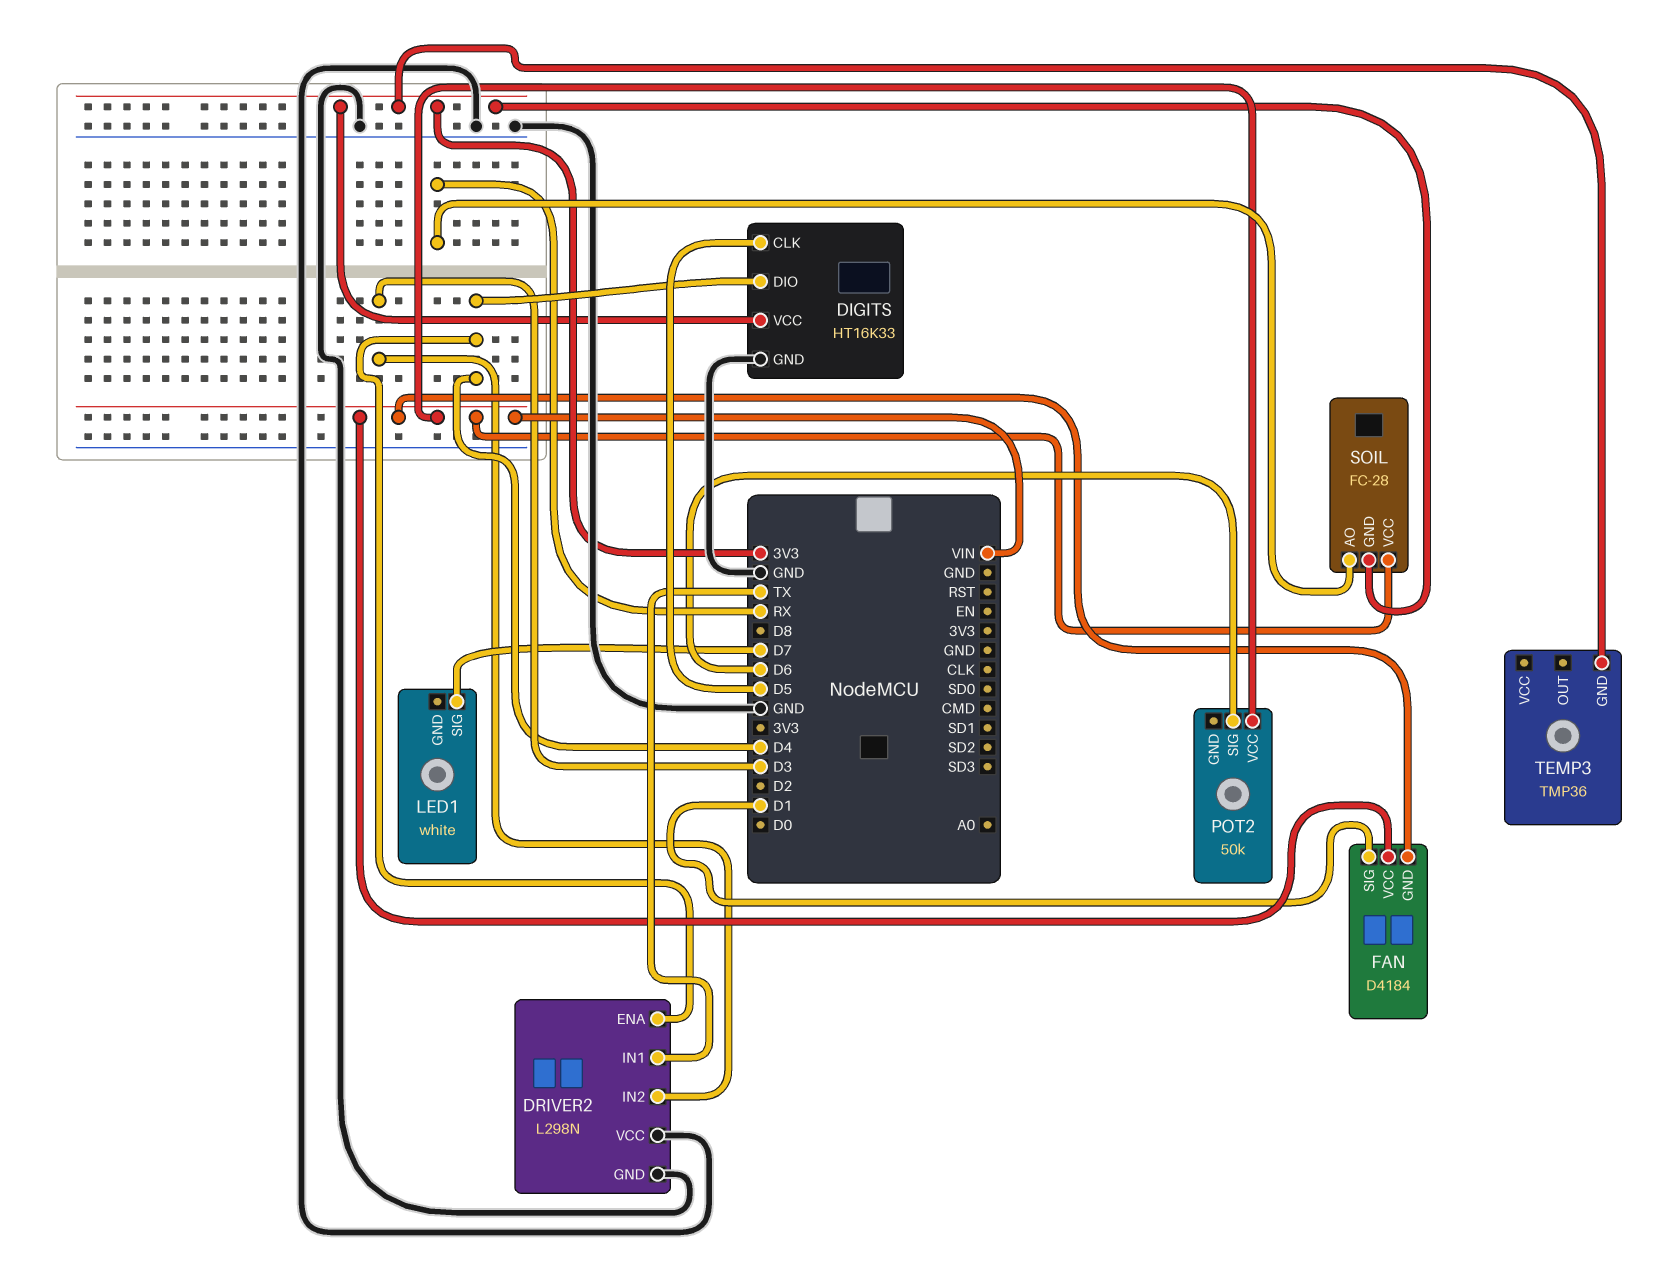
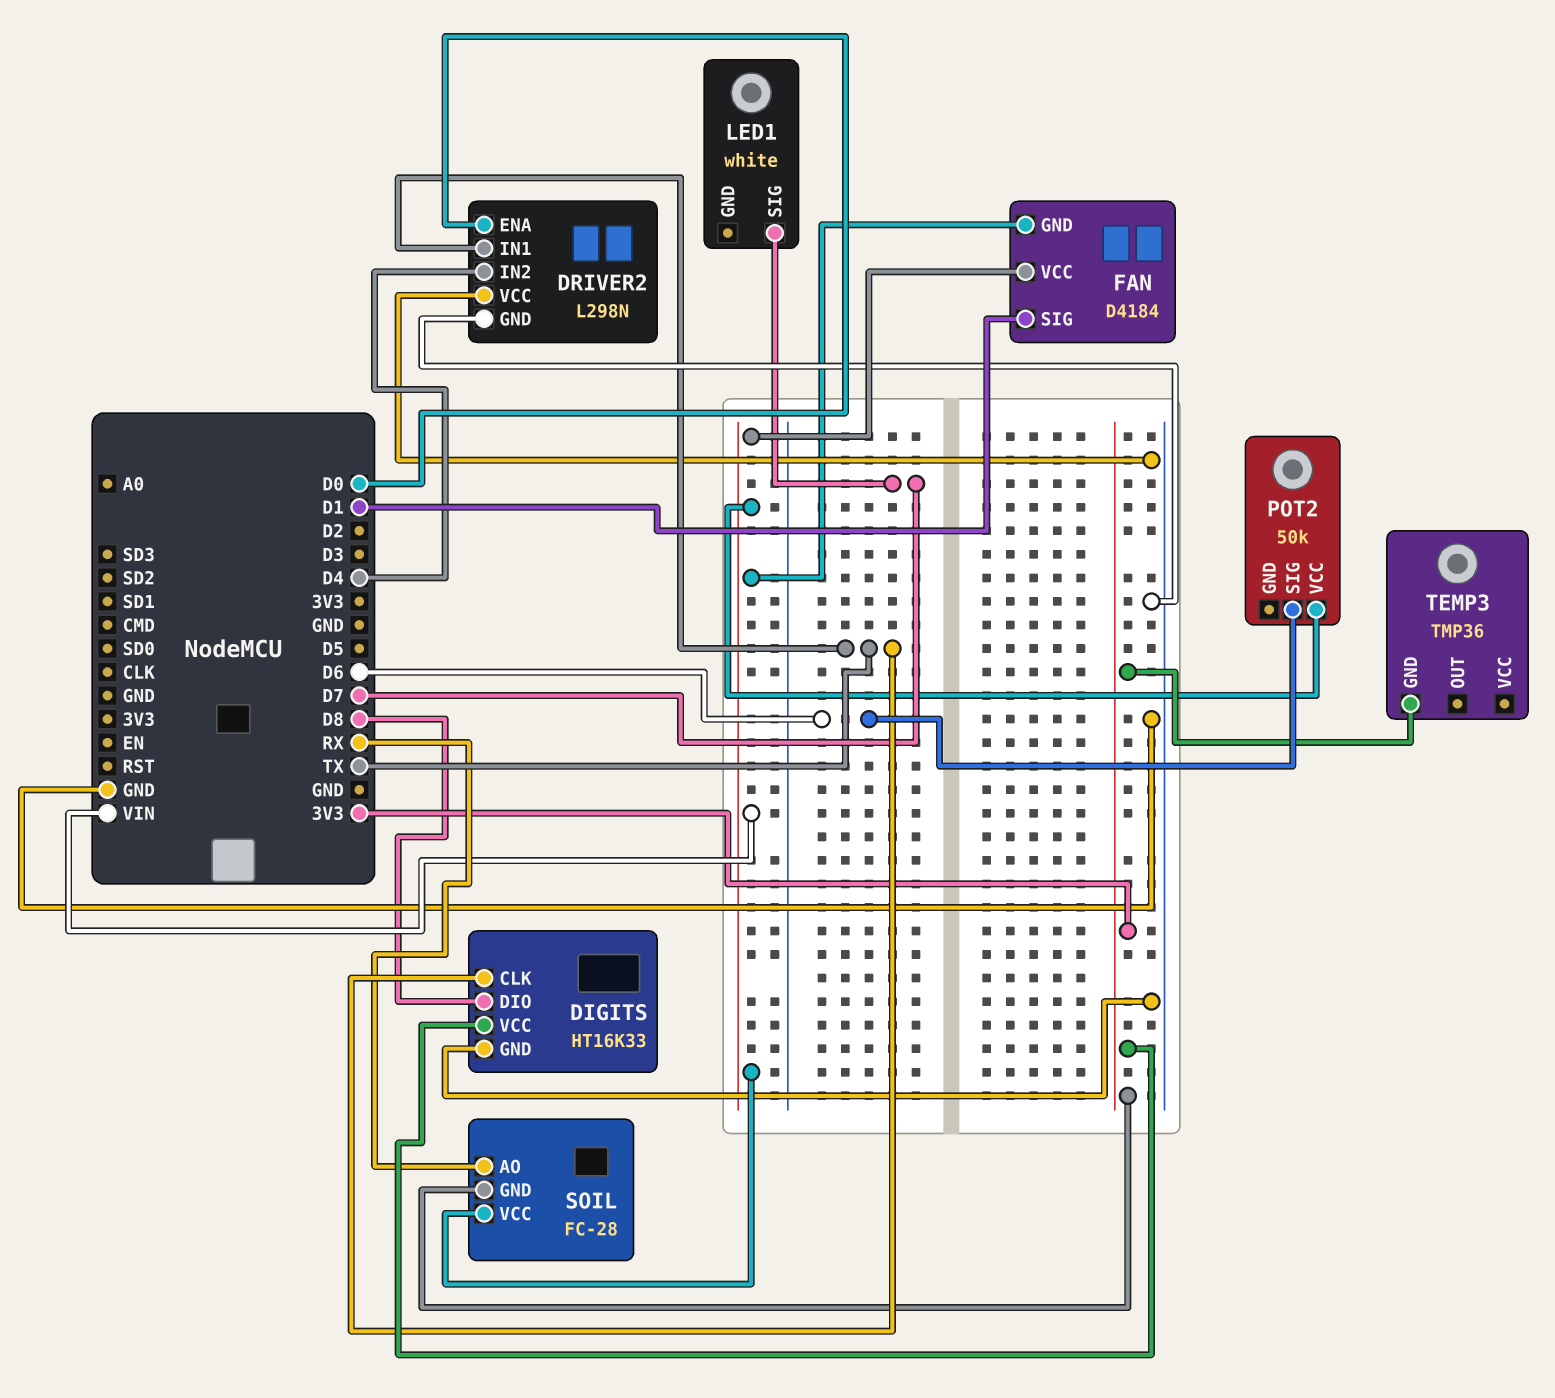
DIGITS pin CLK: D5 -> TX
DIGITS pin DIO: D4 -> D8
DRIVER2 pin ENA: D4 -> D0
DRIVER2 pin IN2: D3 -> D4

